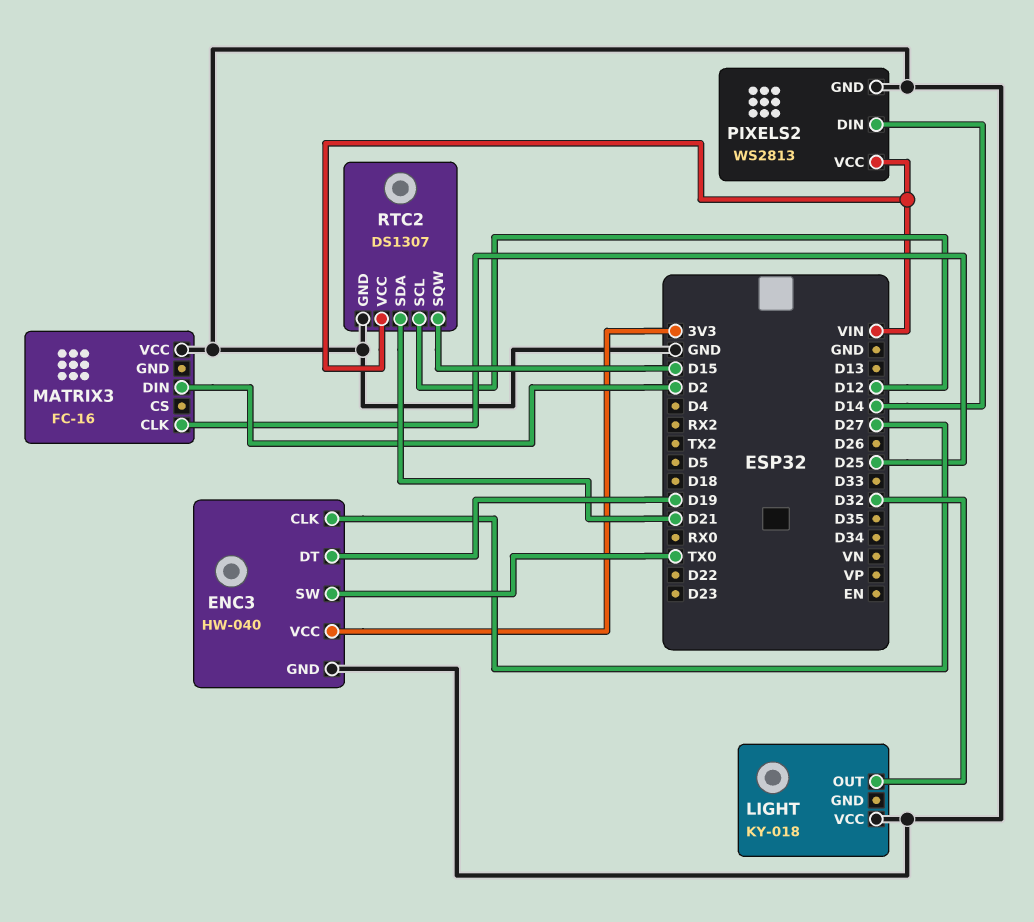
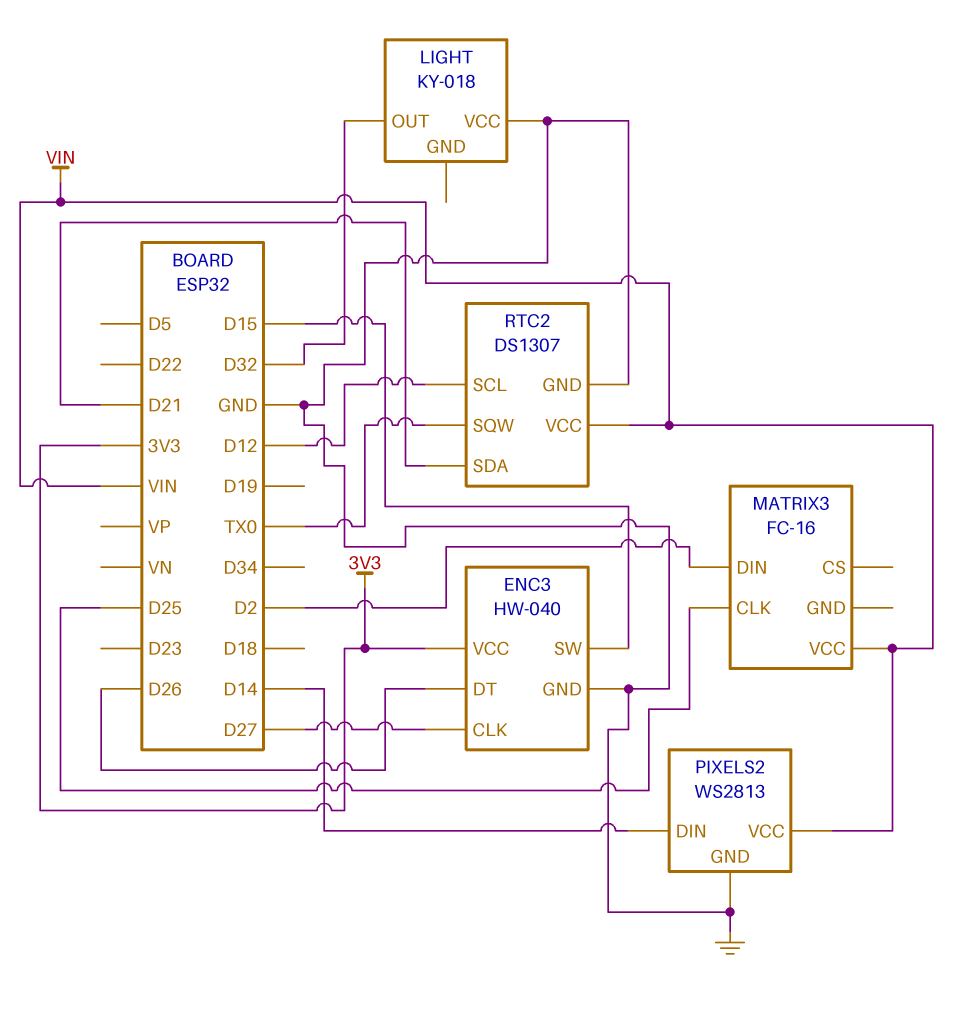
ENC3 pin DT: D19 -> D26
ENC3 pin SW: TX0 -> D15
MATRIX3 pin VCC: GND -> VIN
RTC2 pin SQW: D15 -> TX0

